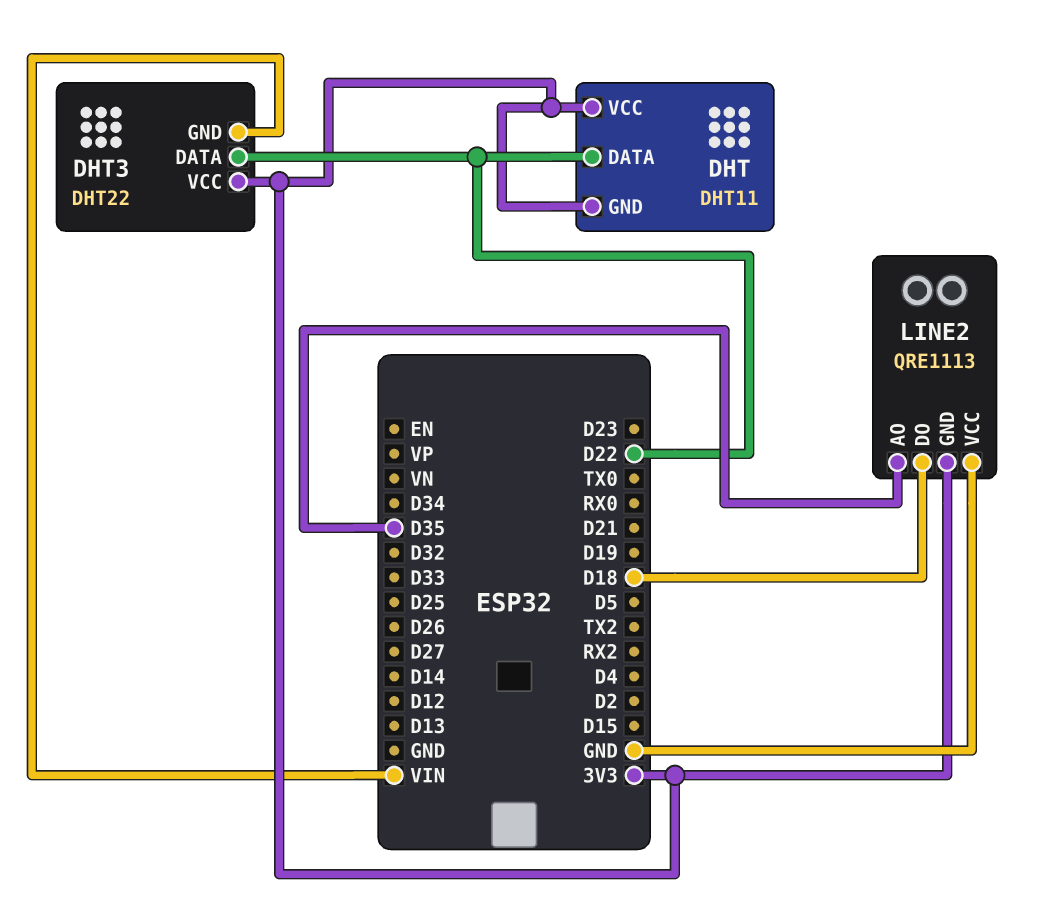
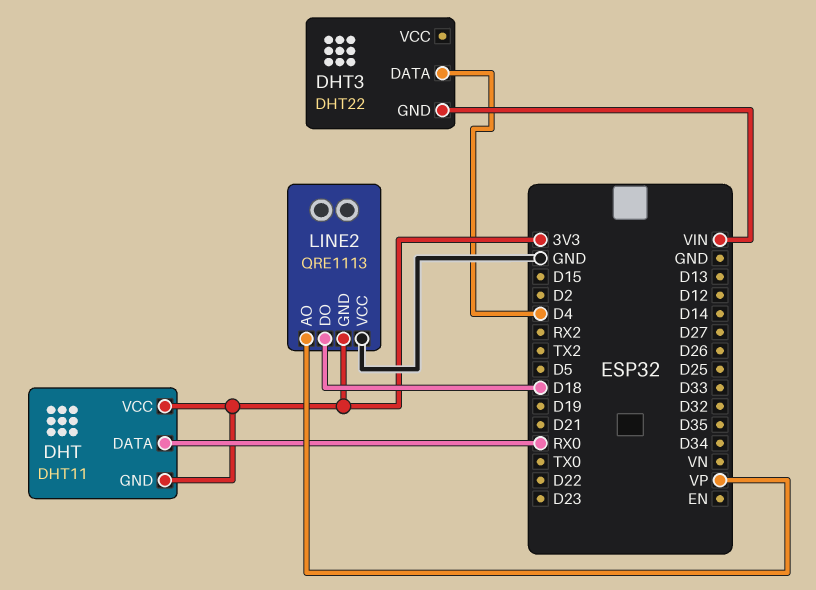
DHT pin DATA: D22 -> RX0
DHT3 pin DATA: D22 -> D4
DHT3 pin VCC: 3V3 -> none
LINE2 pin AO: D35 -> VP

